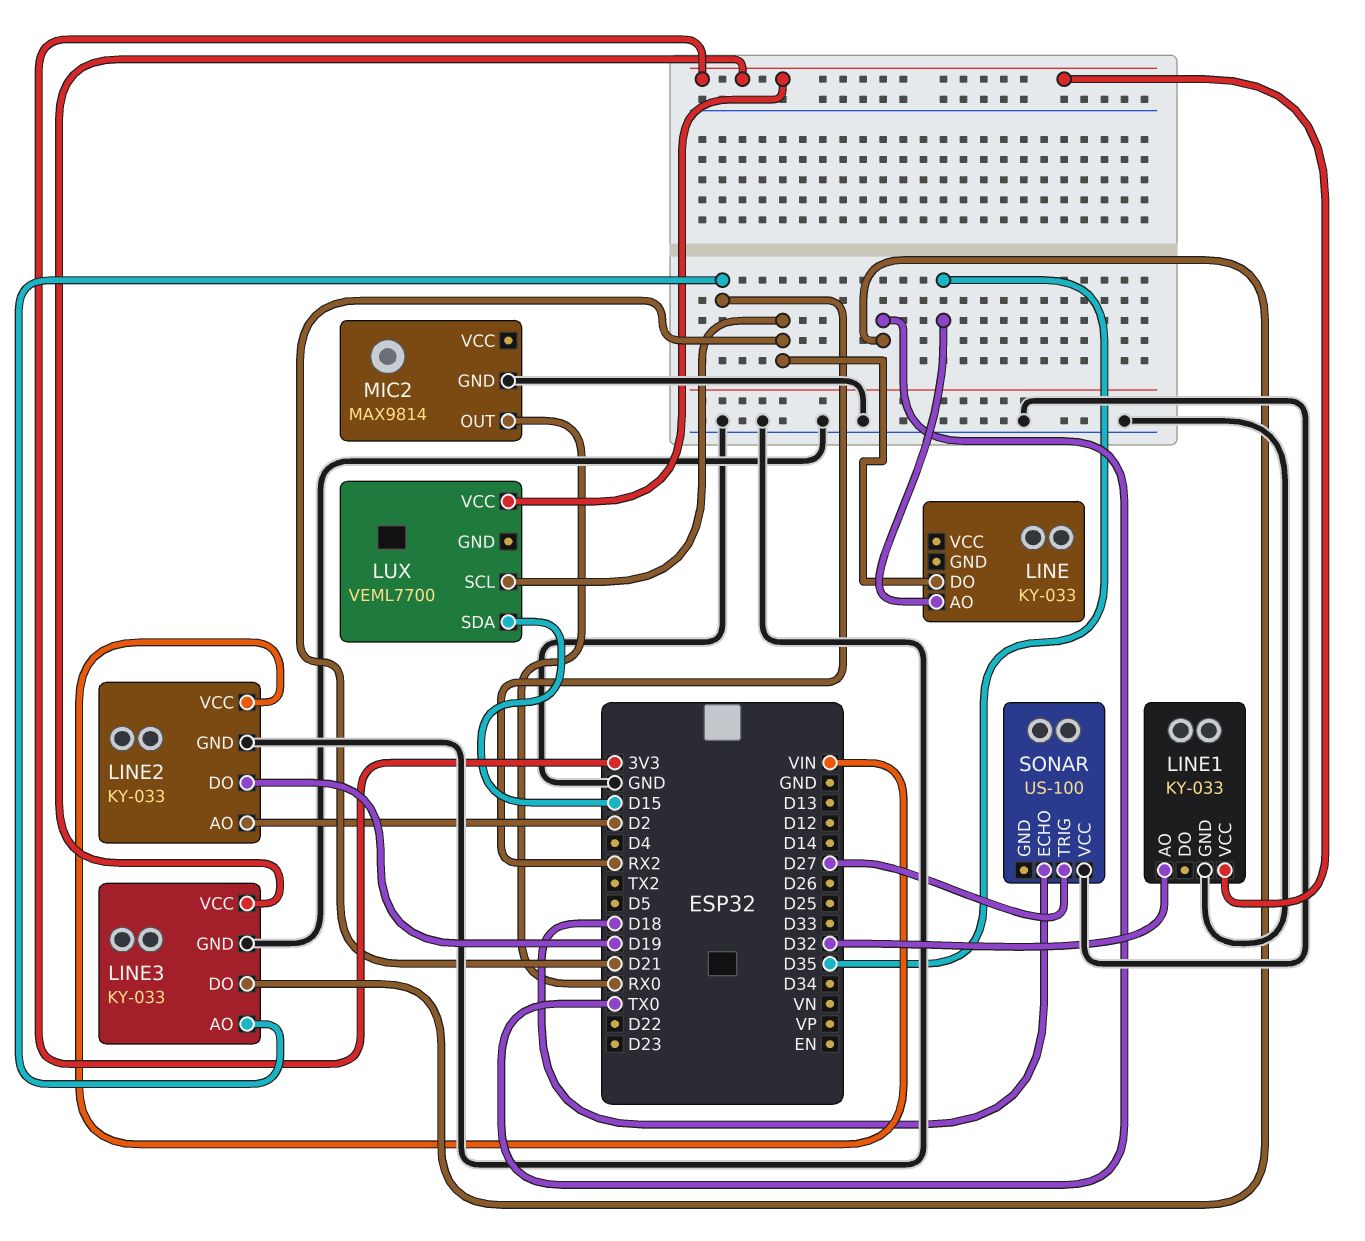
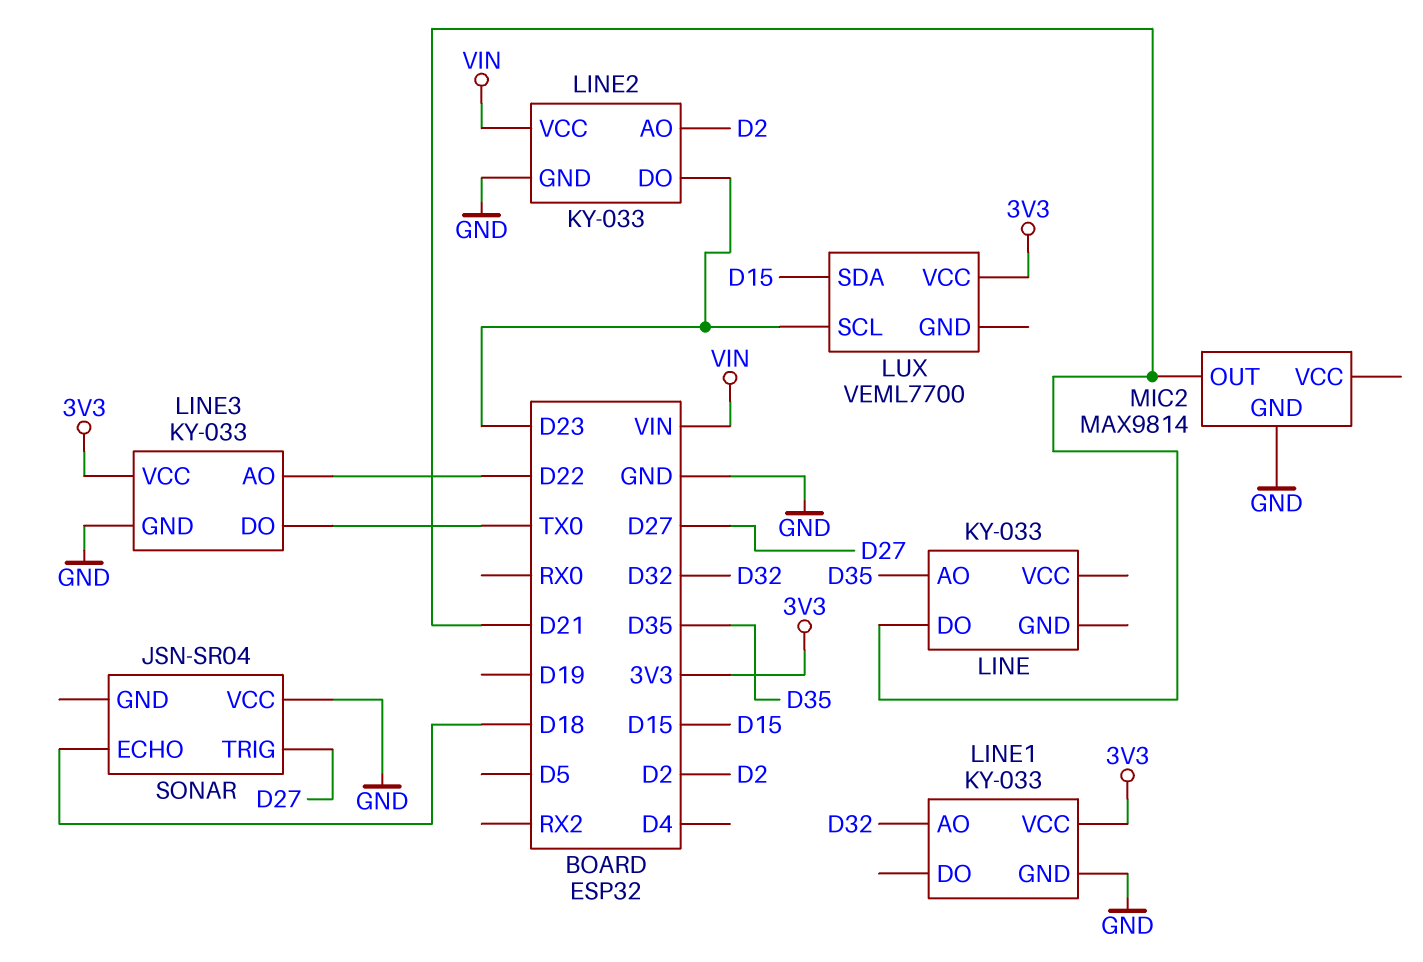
LINE2 pin DO: D19 -> D23
LINE3 pin AO: RX2 -> D22
LUX pin SCL: D21 -> D23
MIC2 pin OUT: RX0 -> D21
SONAR: US-100 -> JSN-SR04

